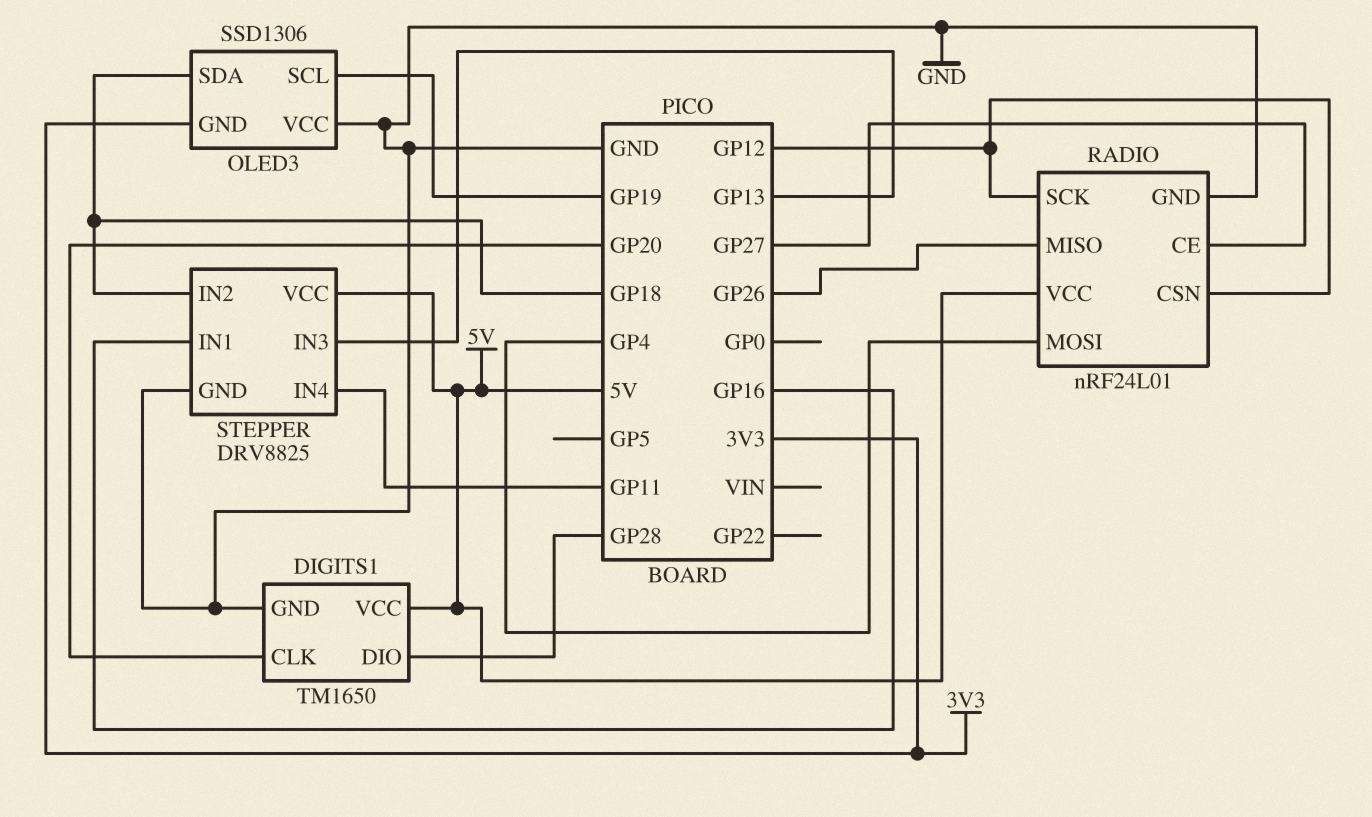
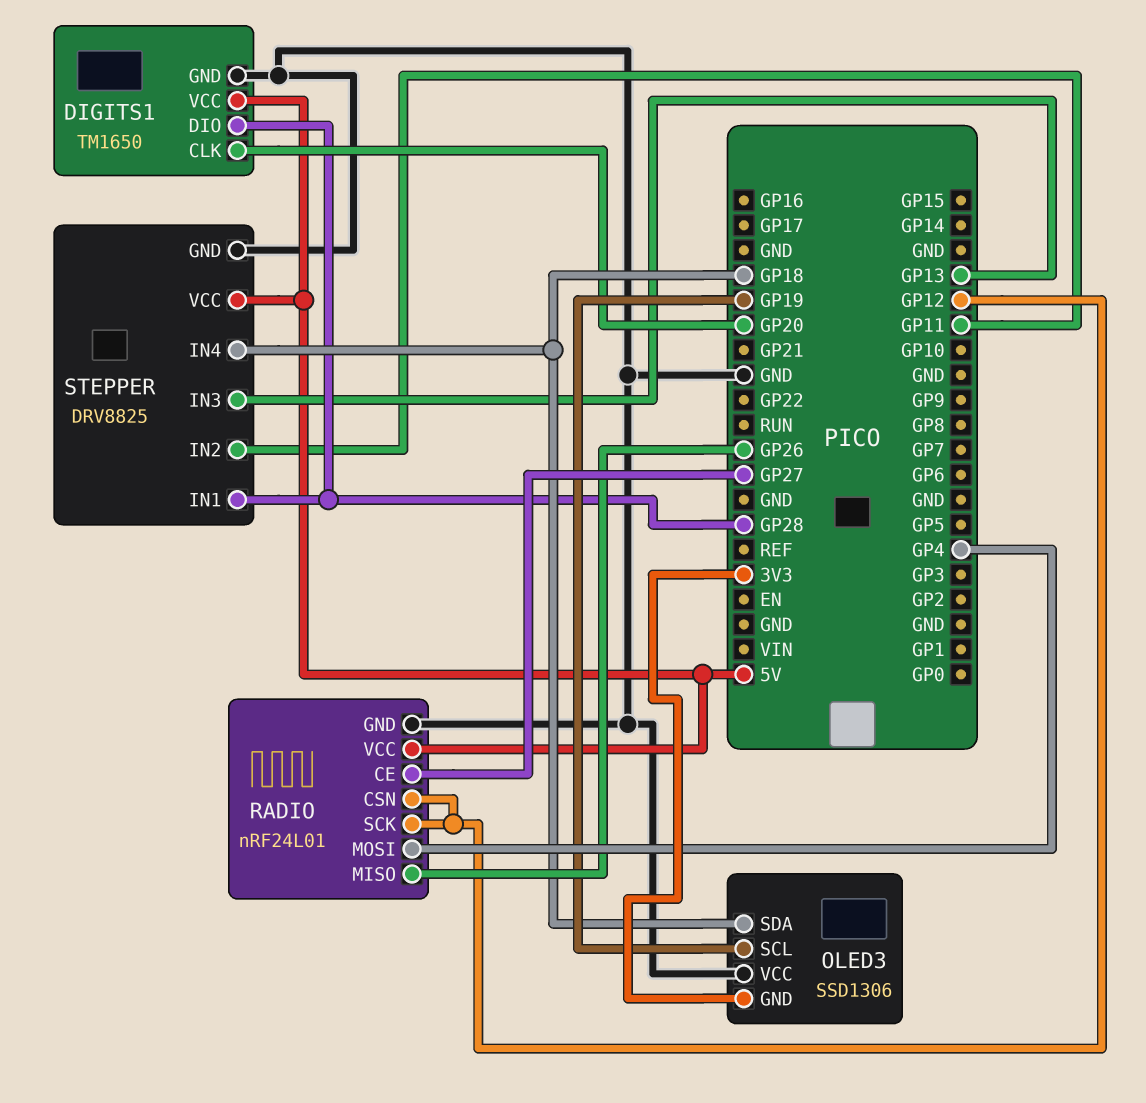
STEPPER pin IN1: GP16 -> GP28
STEPPER pin IN2: GP18 -> GP11
STEPPER pin IN4: GP11 -> GP18

